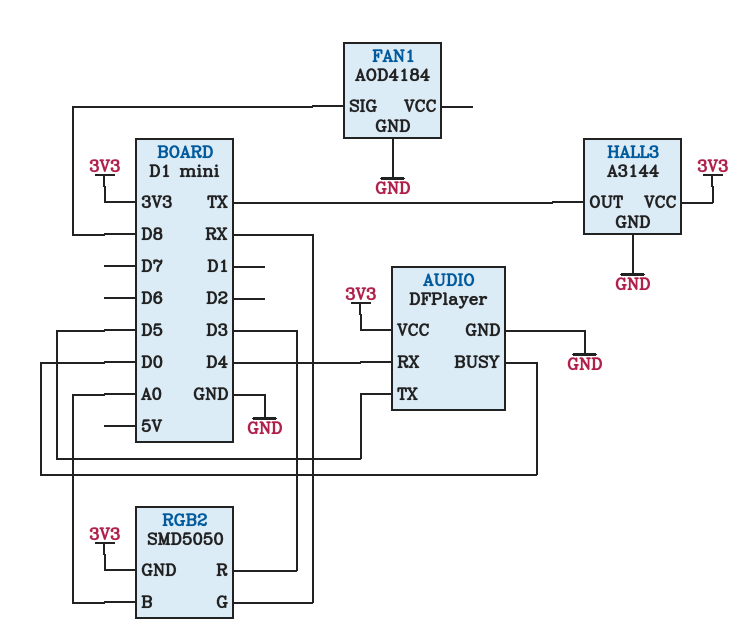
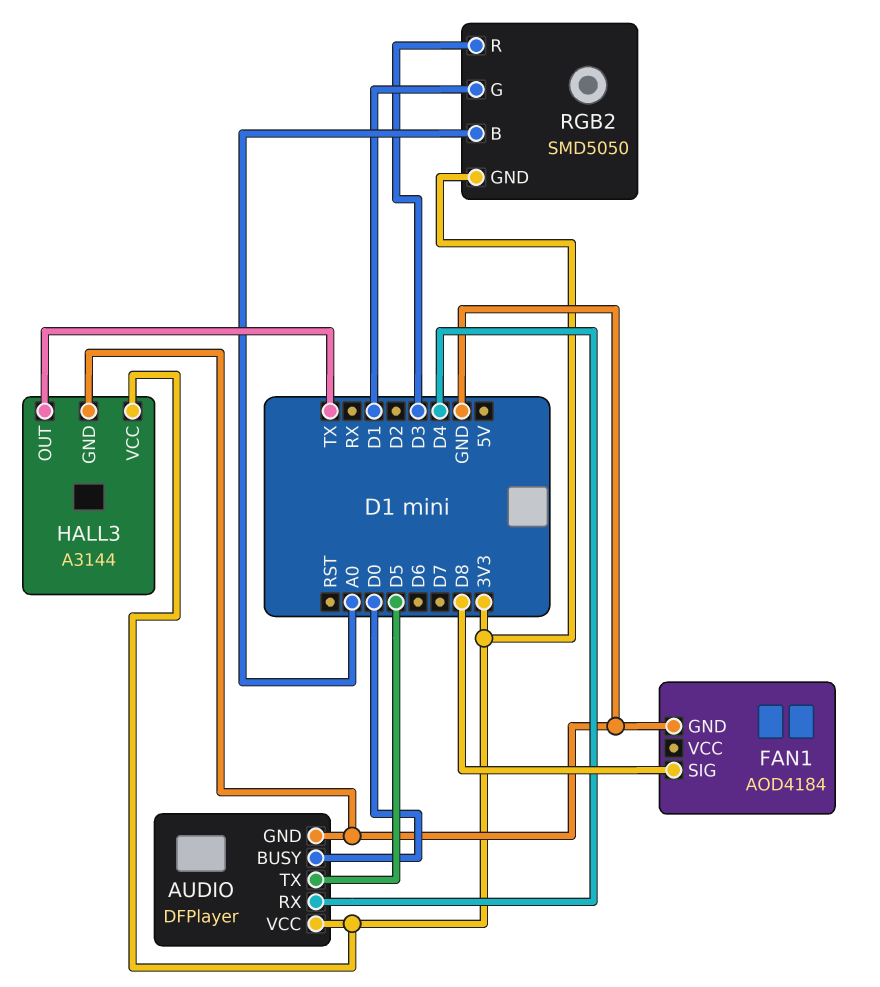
RGB2 pin G: RX -> D1

